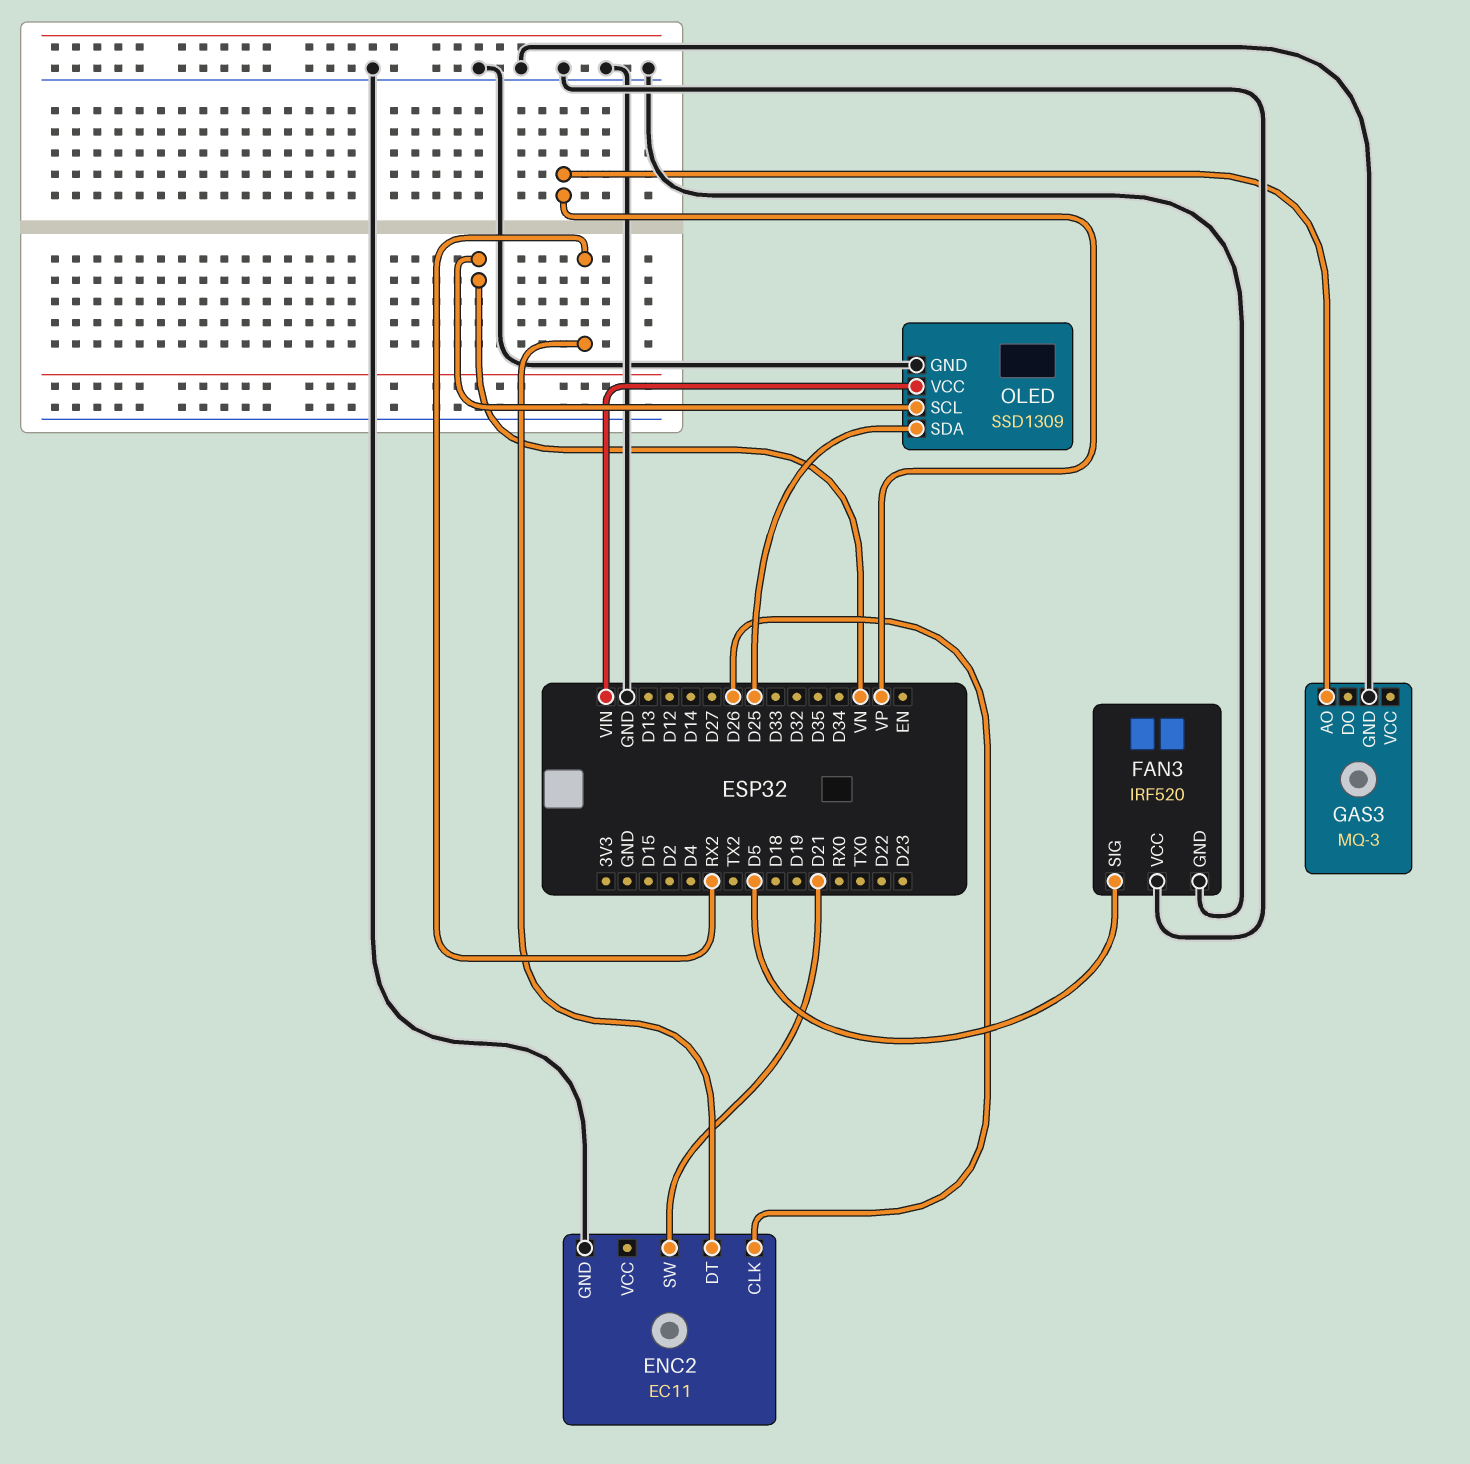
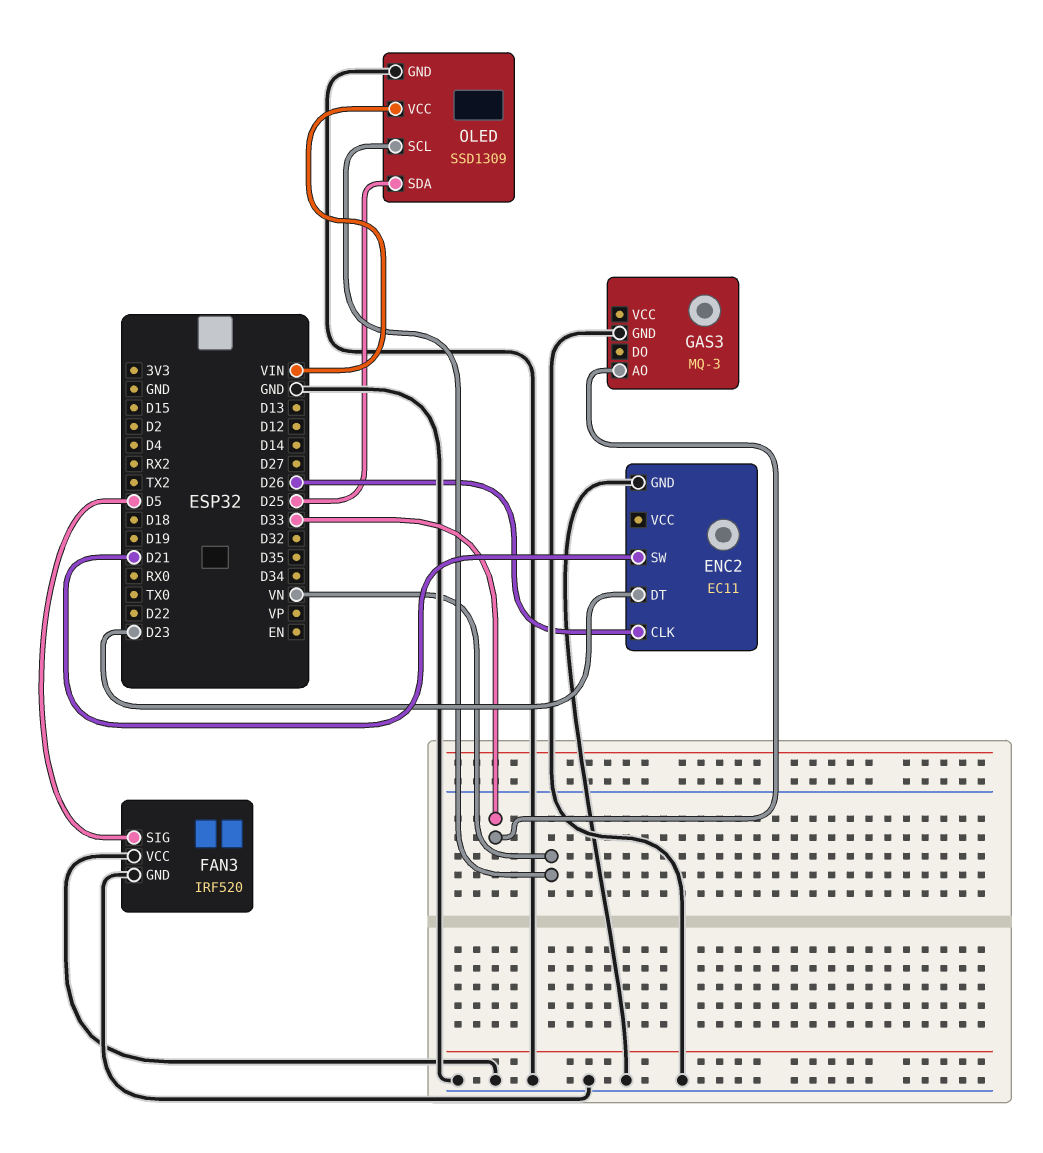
ENC2 pin DT: RX2 -> D23
GAS3 pin AO: VP -> D33

